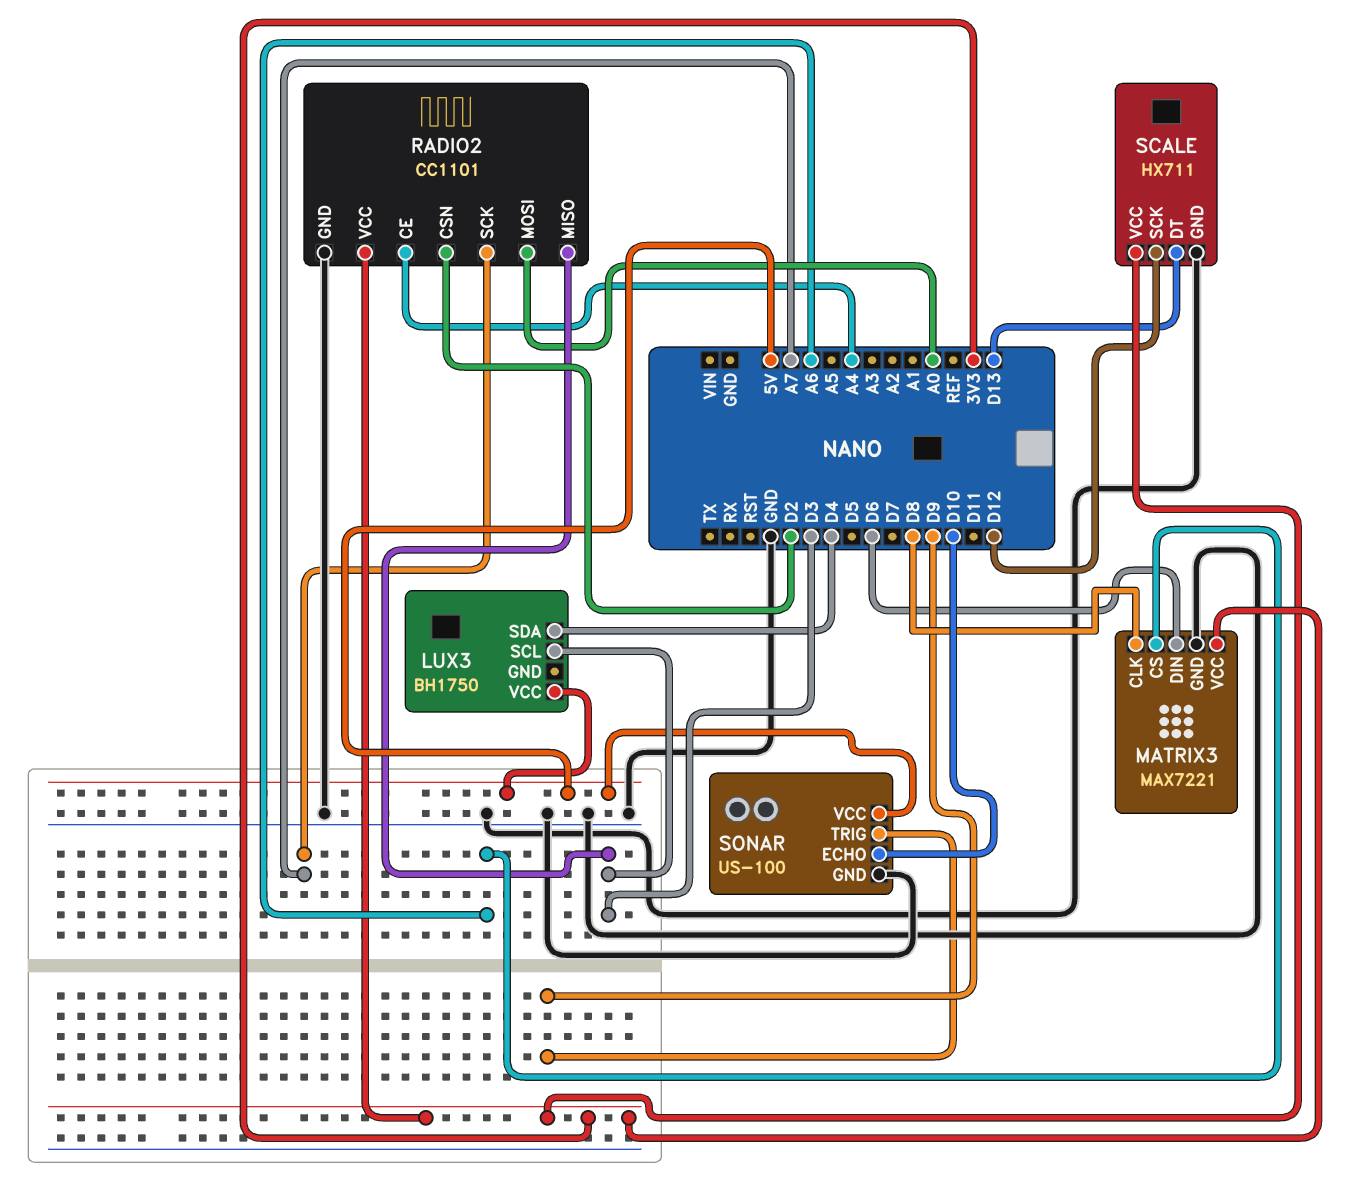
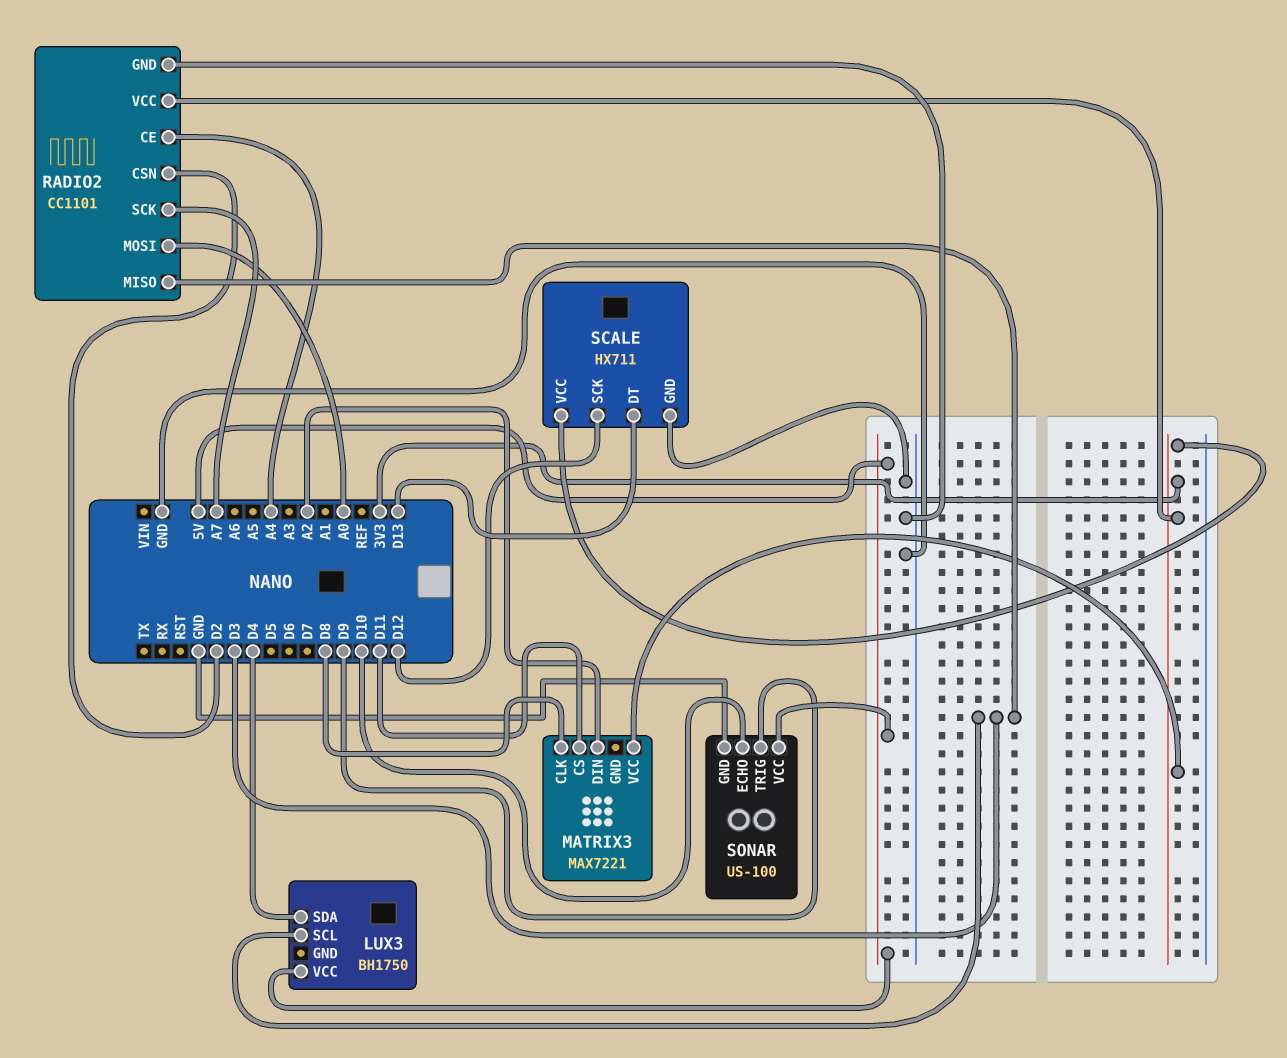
MATRIX3 pin CS: A6 -> D11
MATRIX3 pin DIN: D6 -> A2
MATRIX3 pin GND: GND -> none

